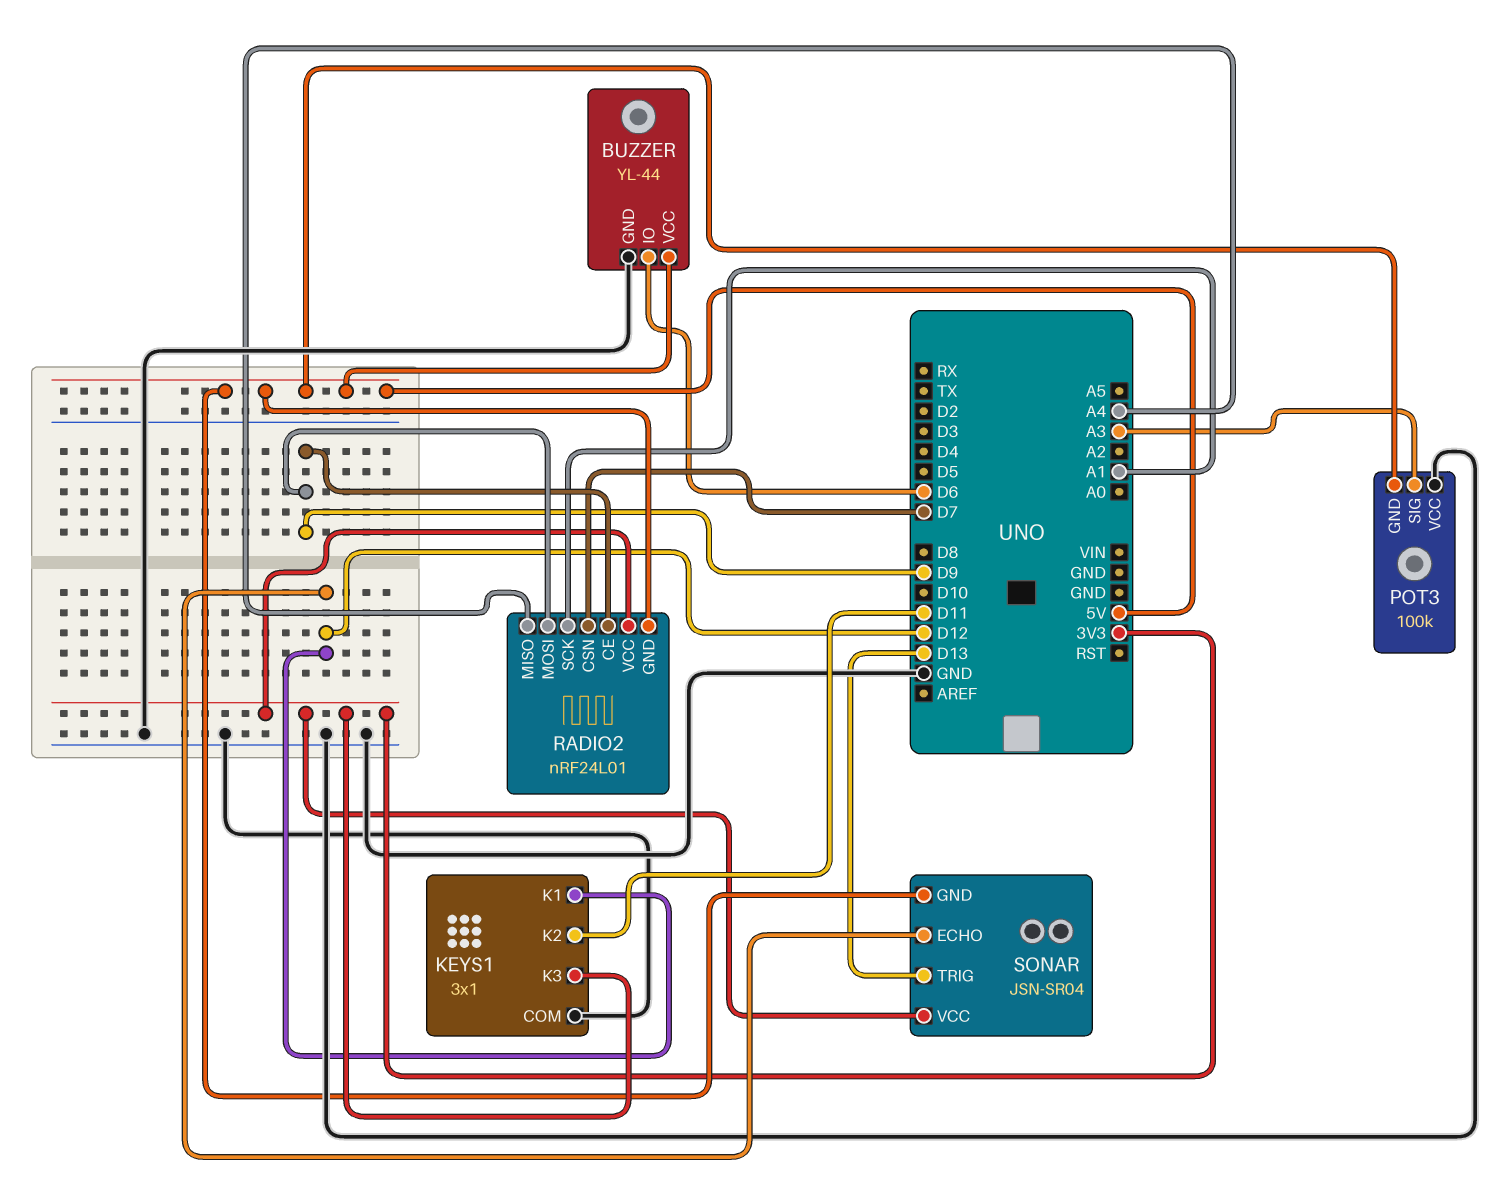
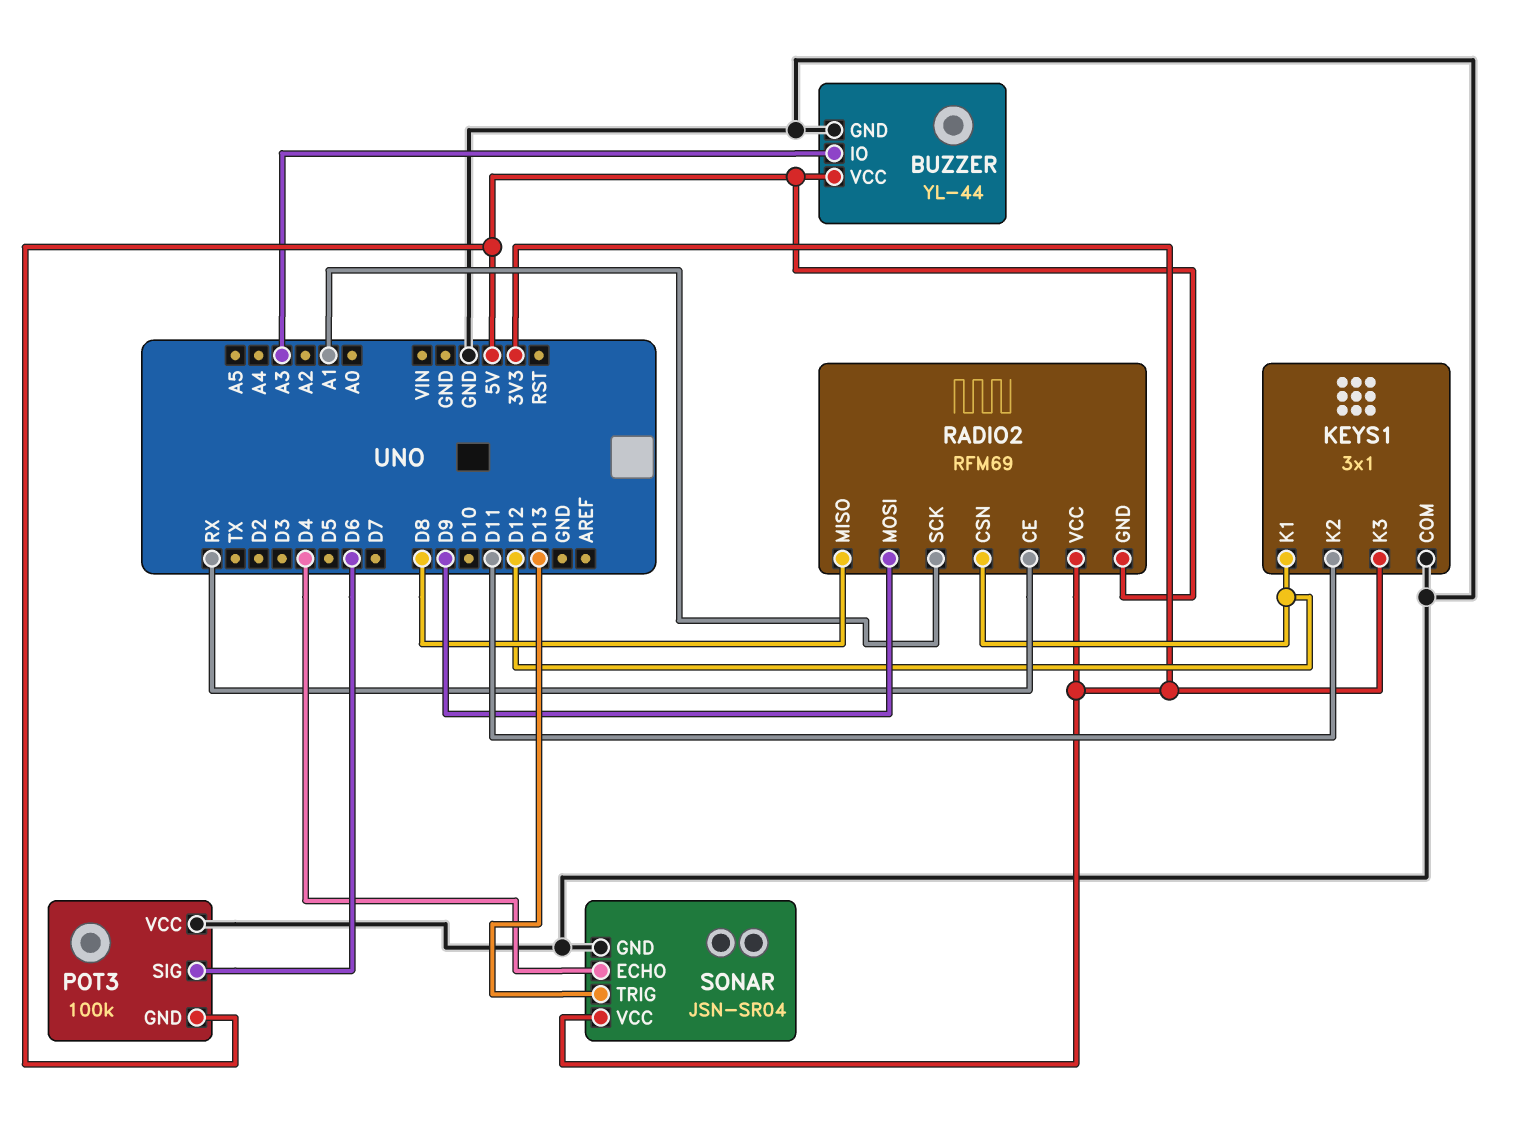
BUZZER pin IO: D6 -> A3
POT3 pin SIG: A3 -> D6
RADIO2: nRF24L01 -> RFM69
RADIO2 pin CE: D9 -> RX
RADIO2 pin CSN: D7 -> D12
RADIO2 pin MISO: A4 -> D8
SONAR pin ECHO: D12 -> D4
SONAR pin GND: 5V -> GND

